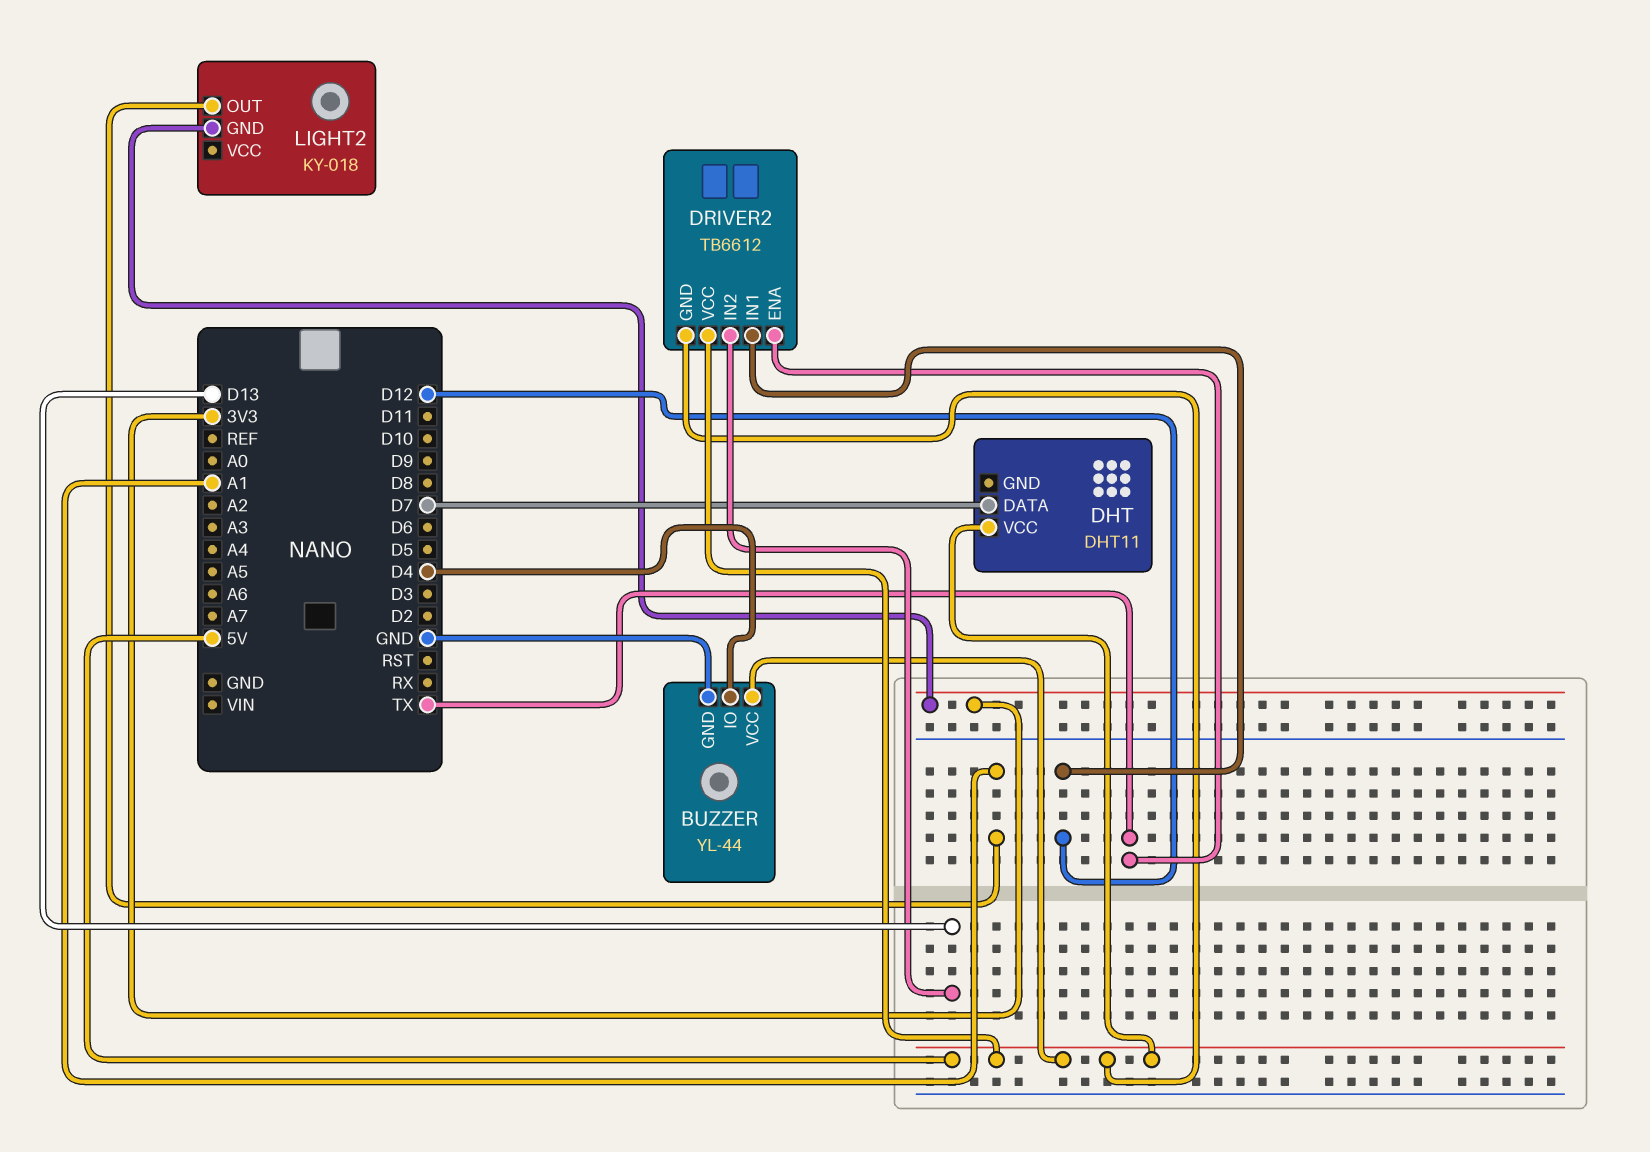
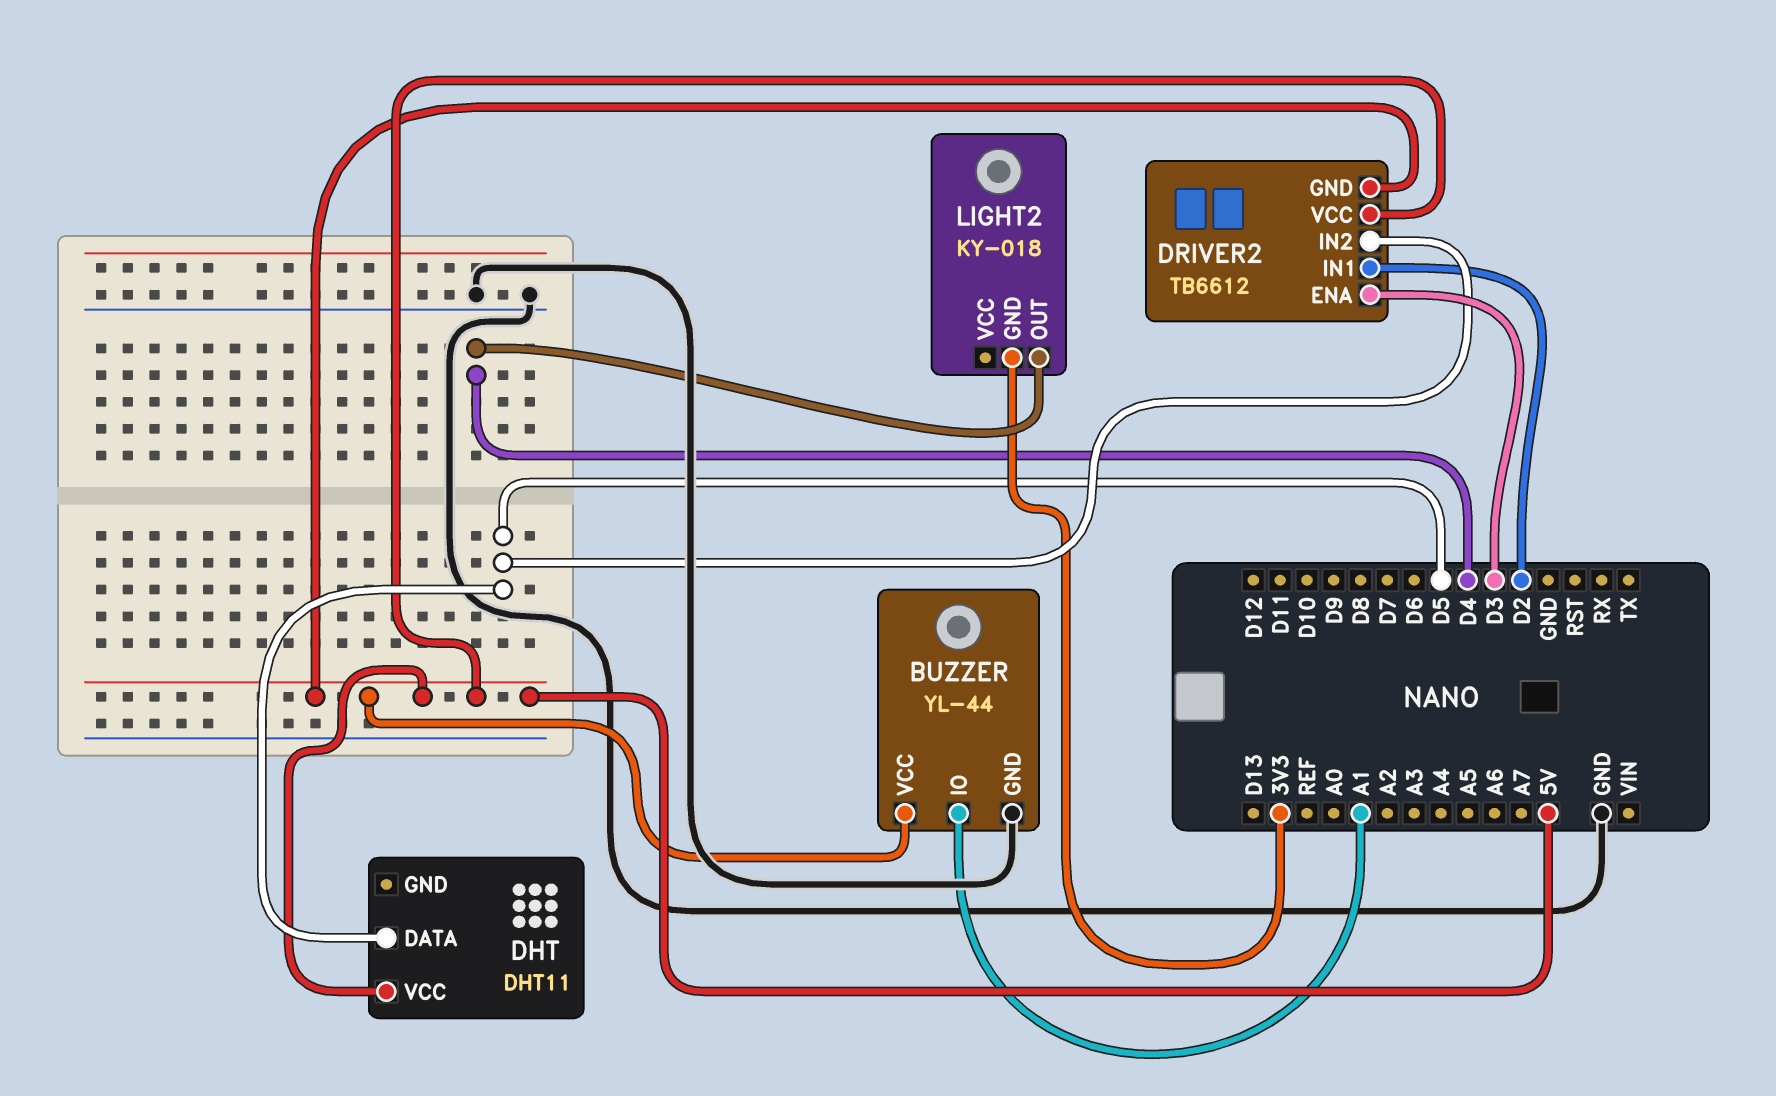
BUZZER pin IO: D4 -> A1
DHT pin DATA: D7 -> D5
DRIVER2 pin ENA: TX -> D3
DRIVER2 pin IN1: D12 -> D2
DRIVER2 pin IN2: D13 -> D5
LIGHT2 pin OUT: A1 -> D4

